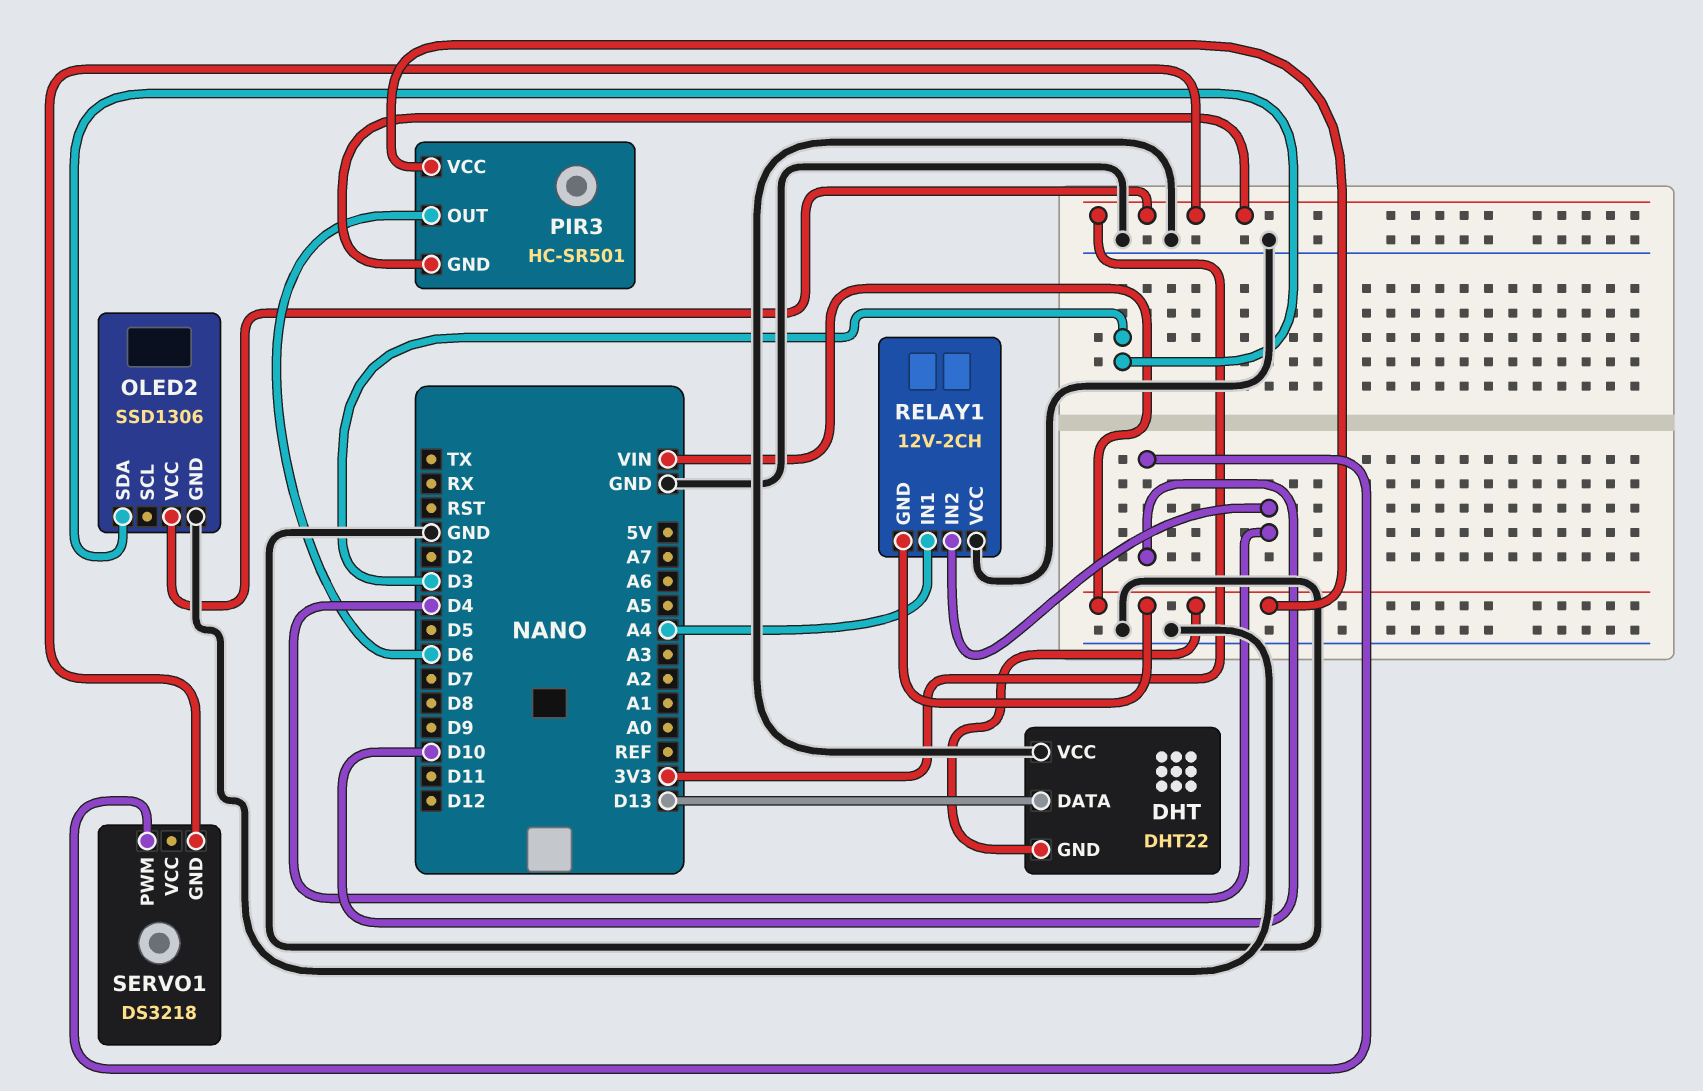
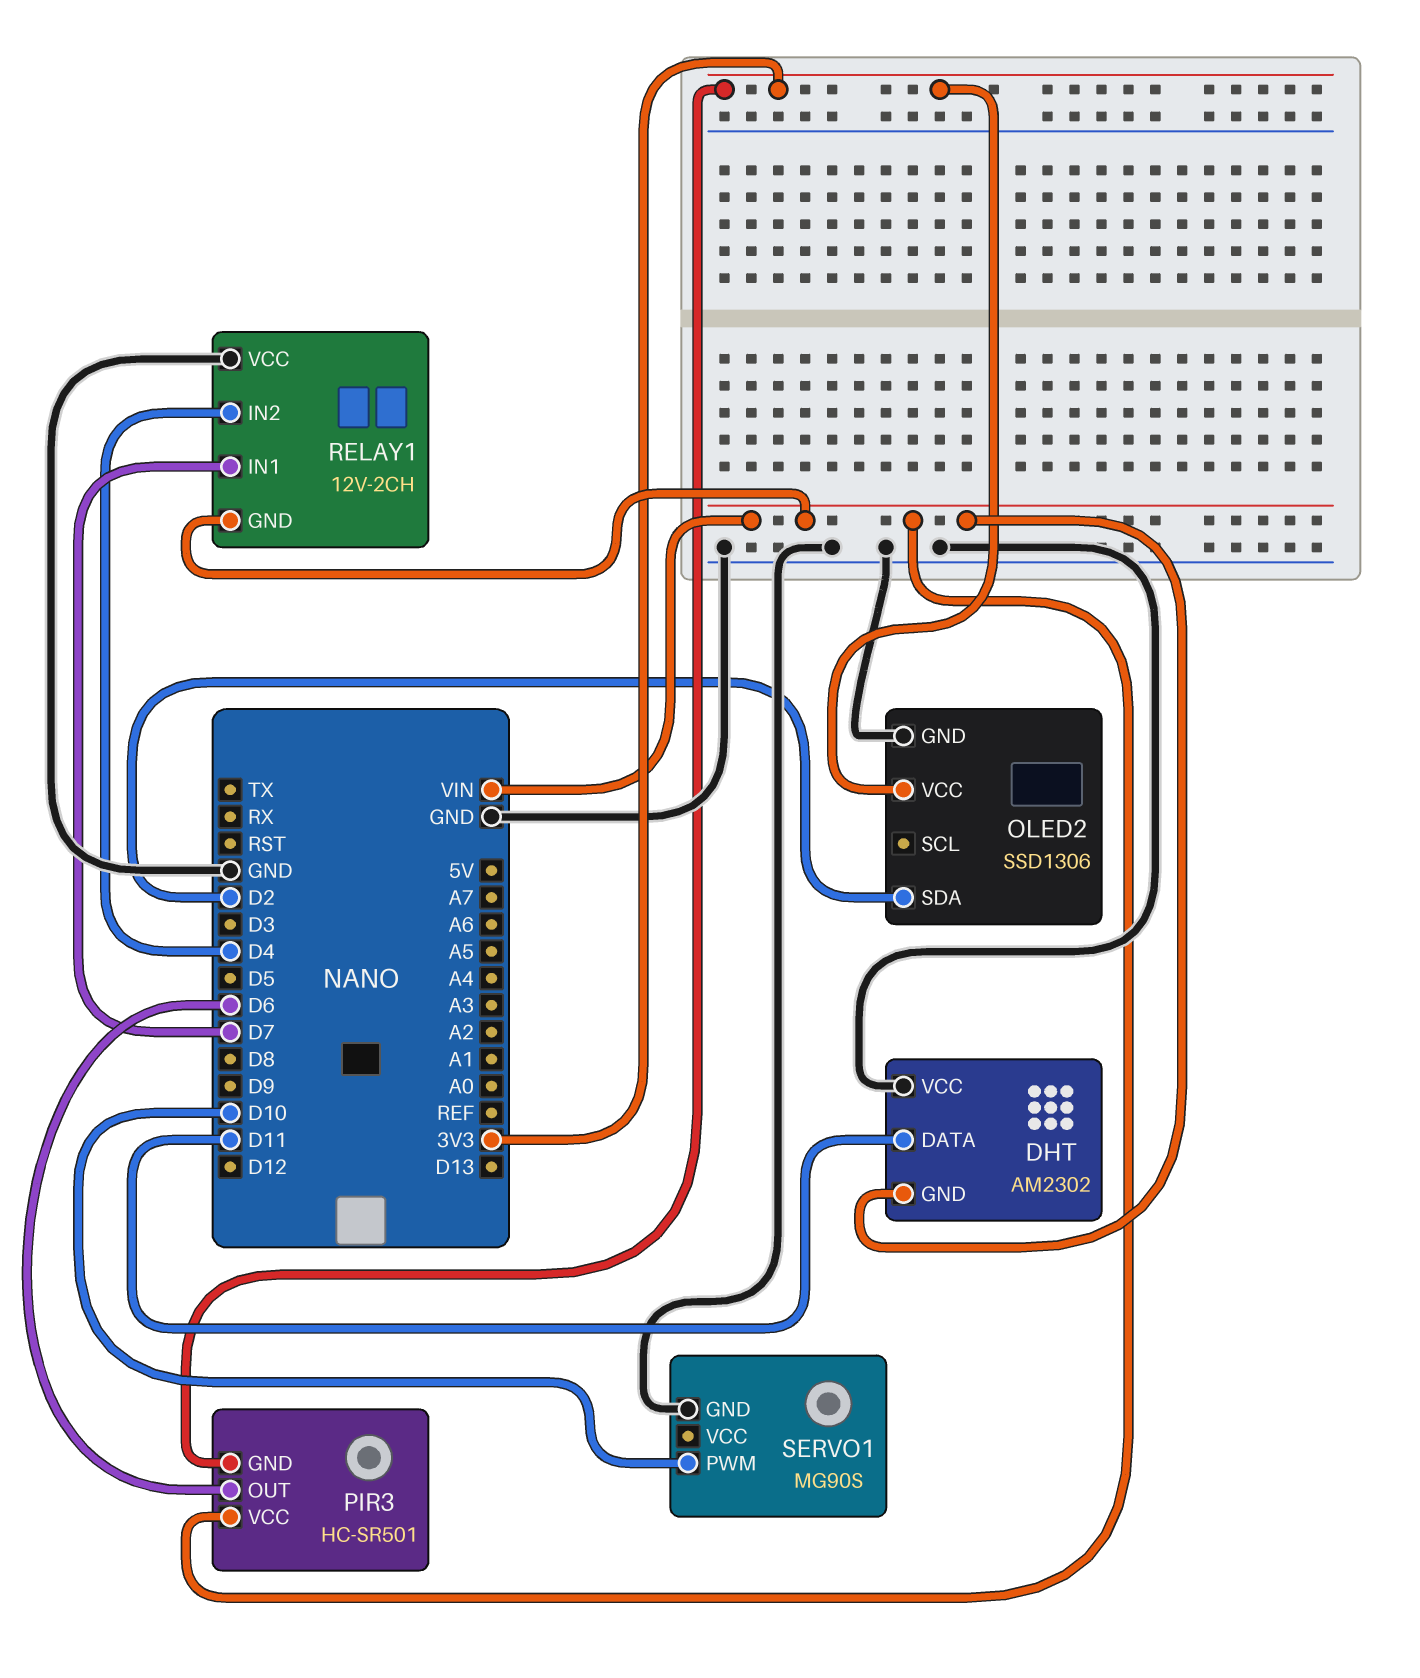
DHT: DHT22 -> AM2302
DHT pin DATA: D13 -> D11
OLED2 pin SDA: D3 -> D2
RELAY1 pin IN1: A4 -> D7
SERVO1: DS3218 -> MG90S
SERVO1 pin GND: 3V3 -> GND

